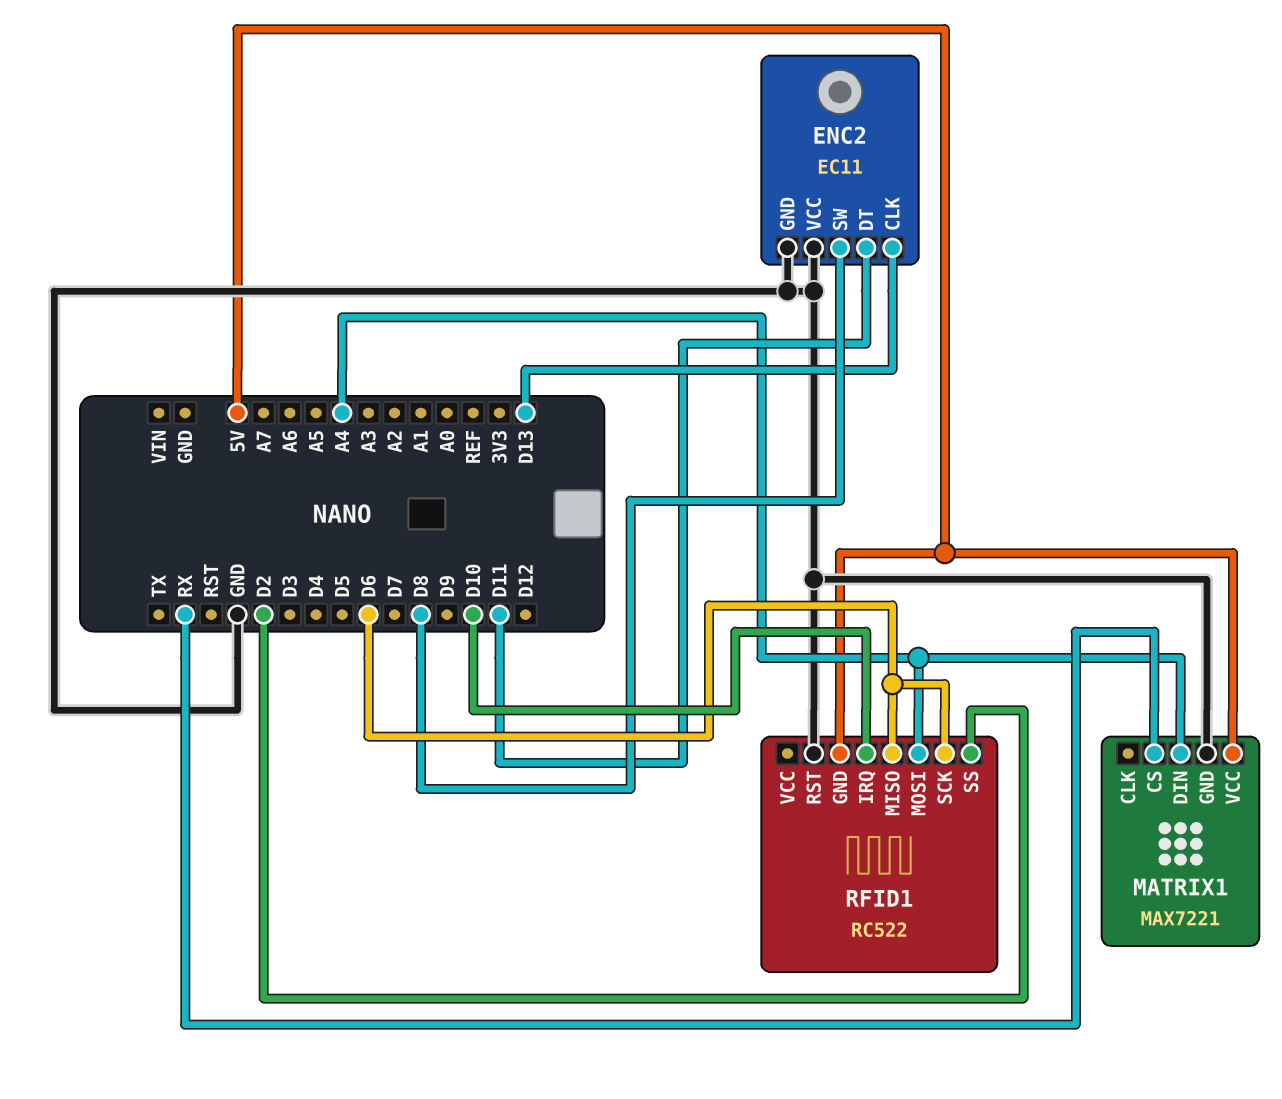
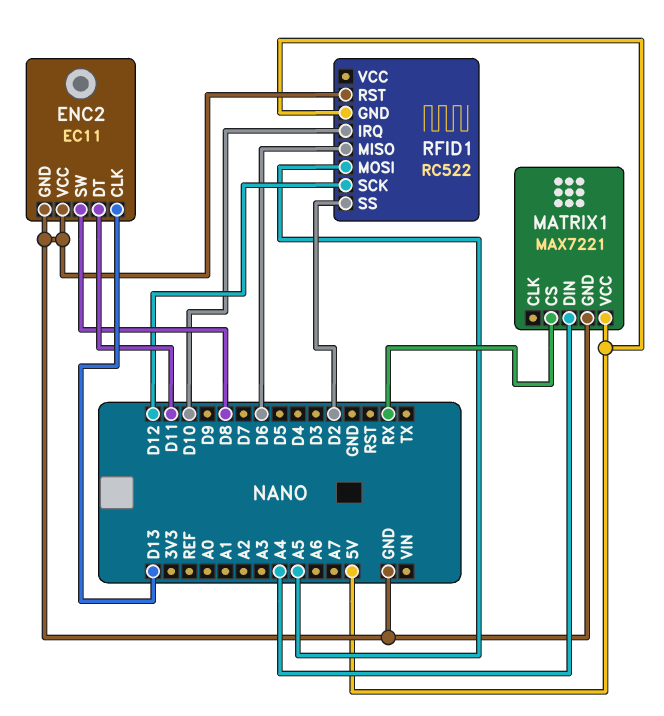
RFID1 pin MOSI: A4 -> A5
RFID1 pin SCK: D6 -> D12

